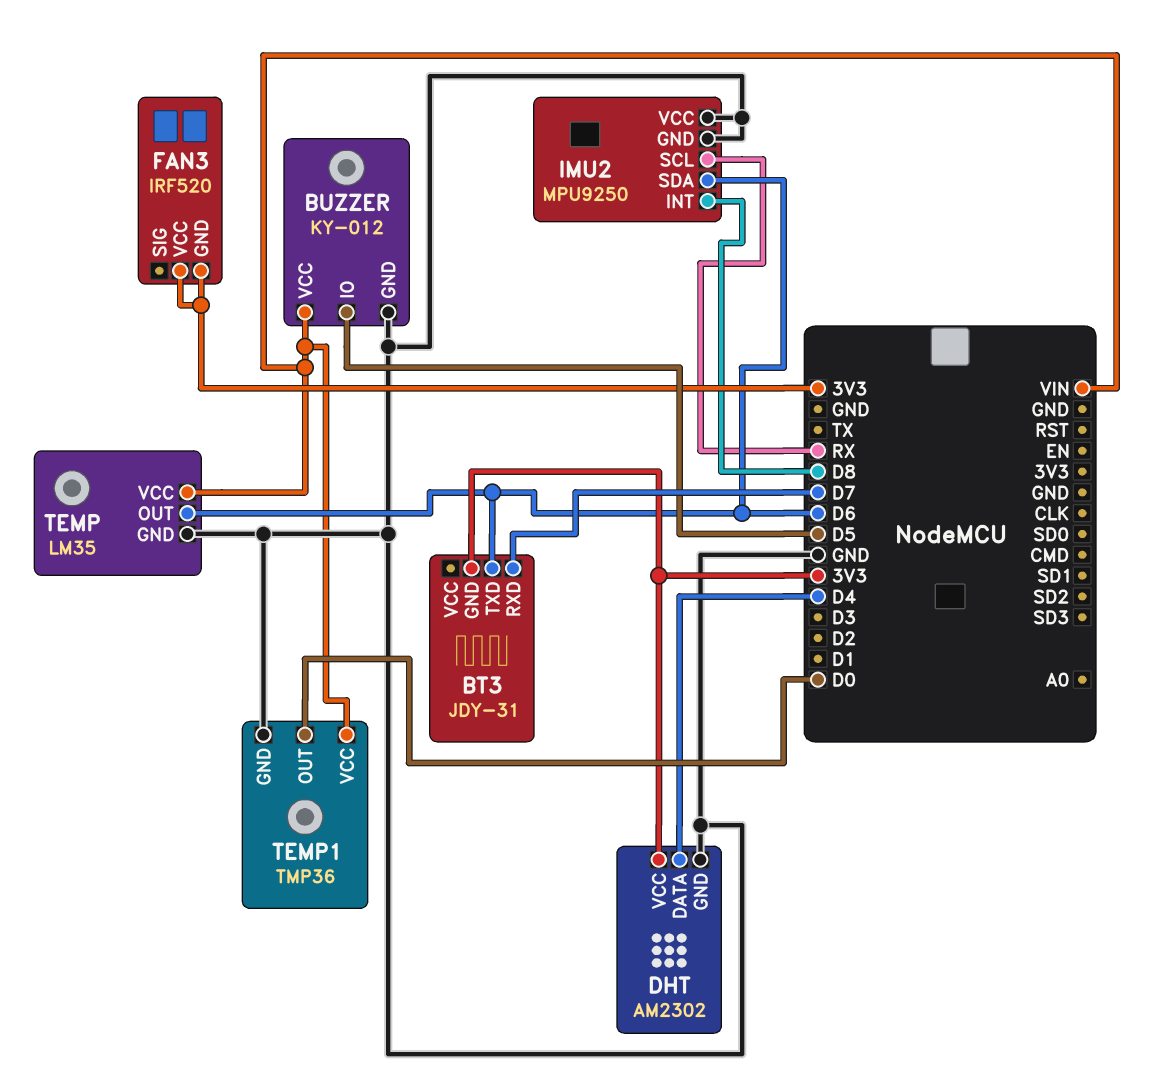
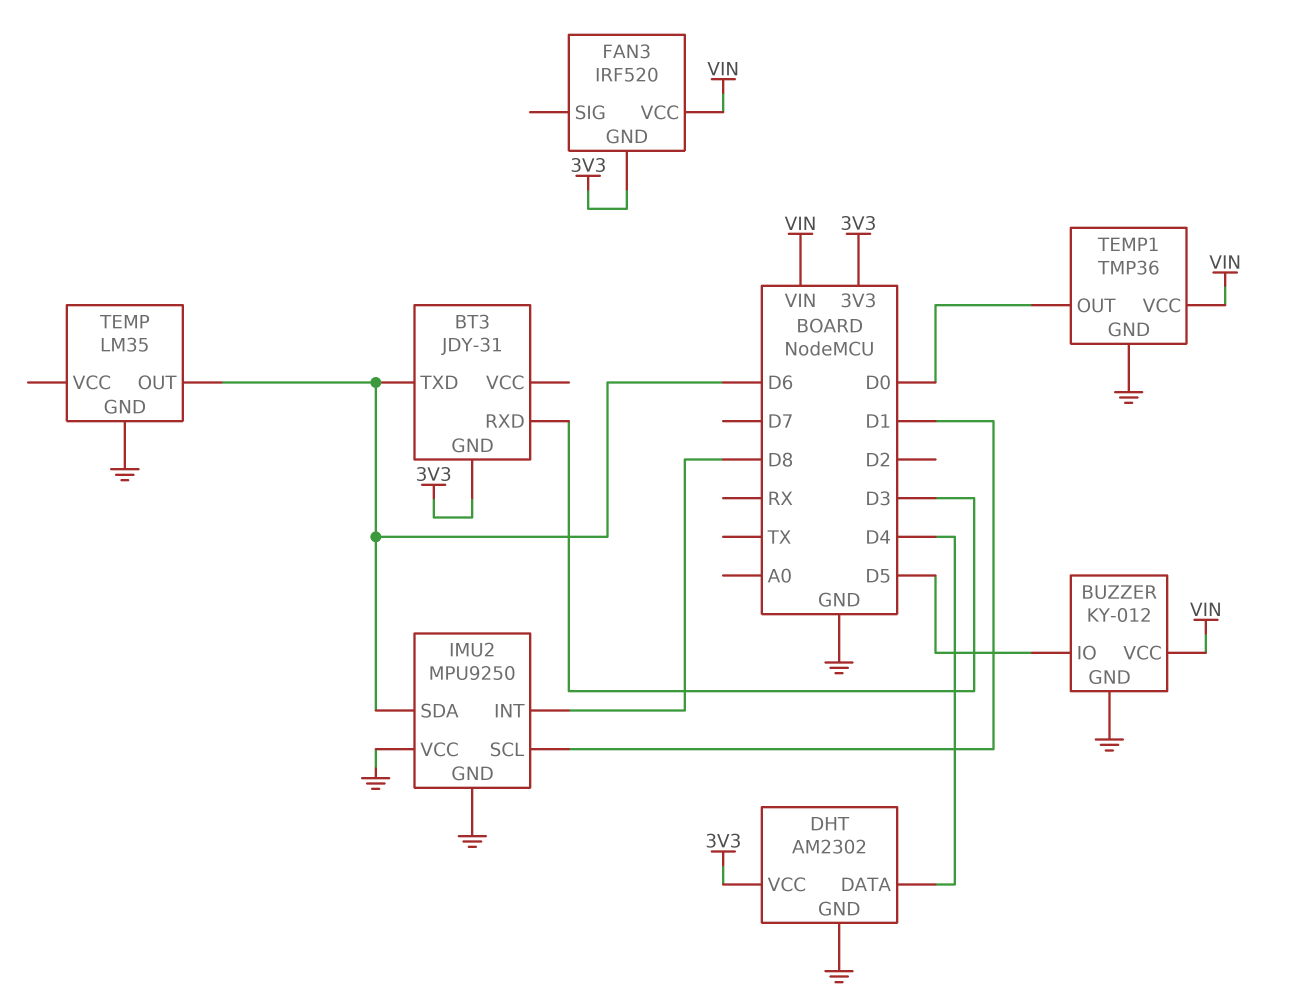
BT3 pin RXD: D7 -> D3
FAN3 pin VCC: 3V3 -> VIN
IMU2 pin SCL: RX -> D1
TEMP pin VCC: VIN -> none

